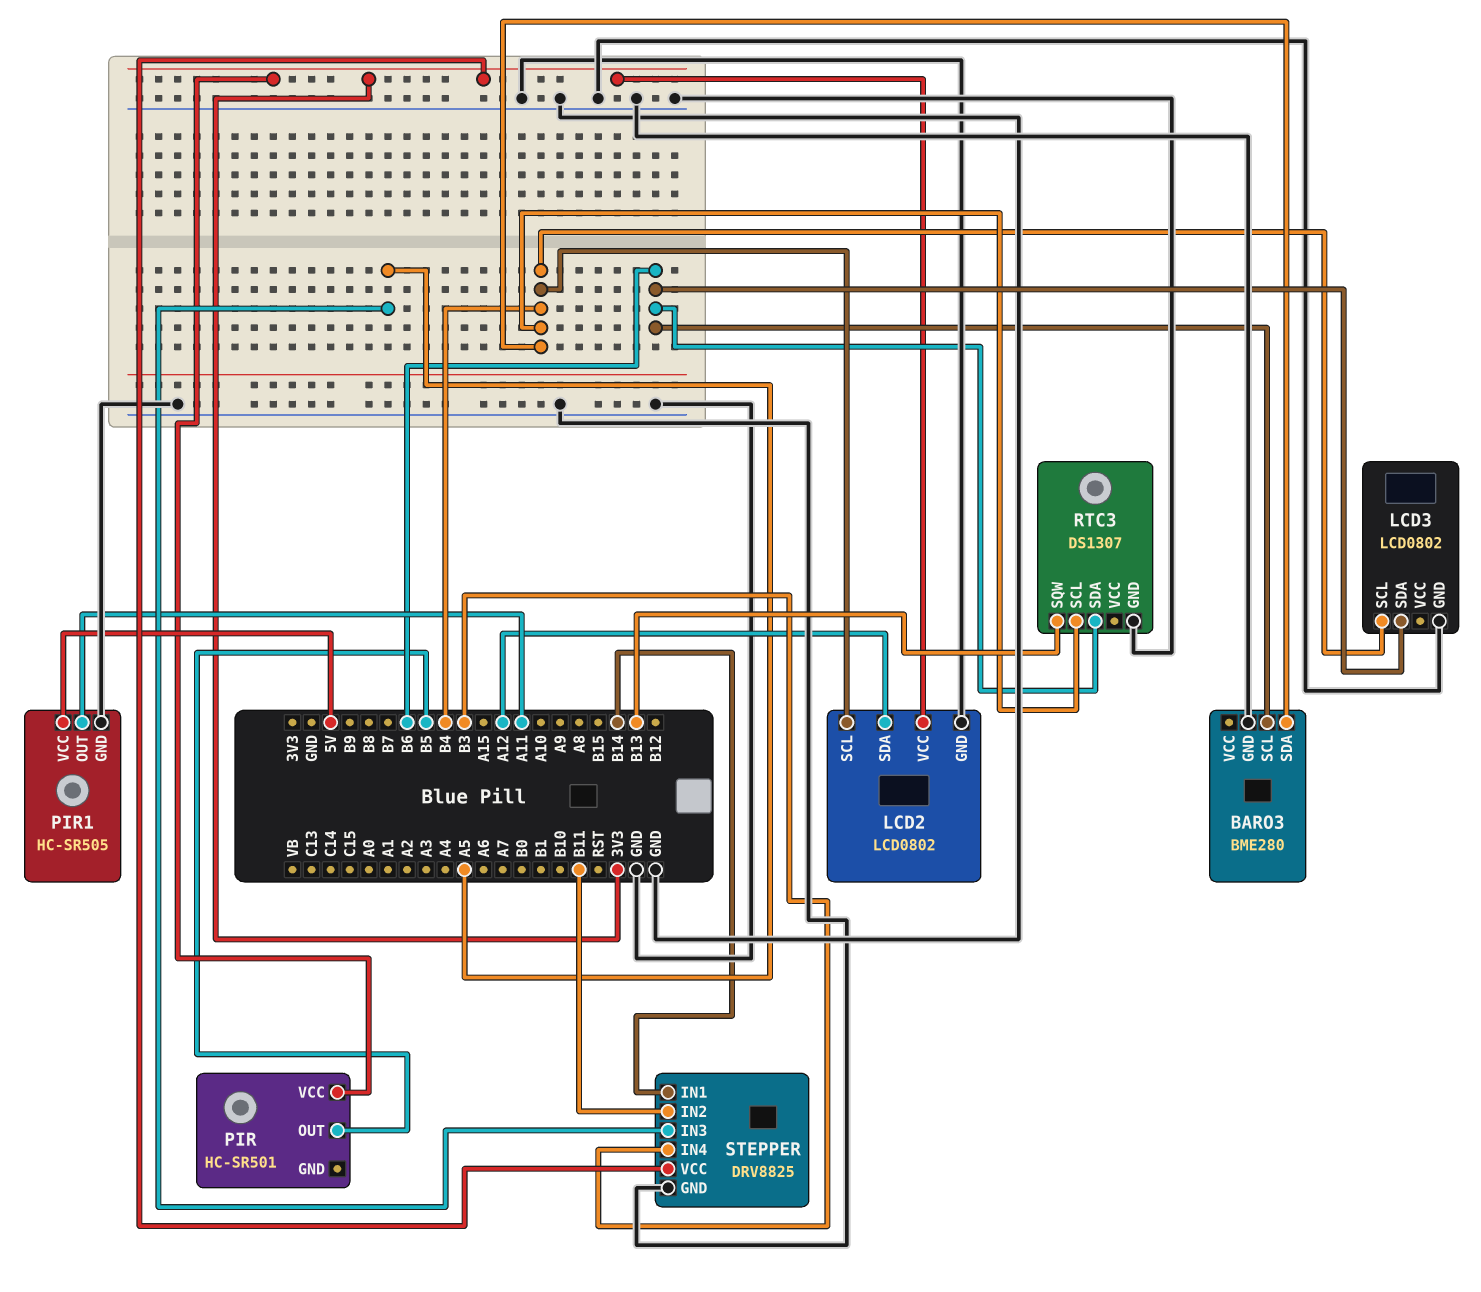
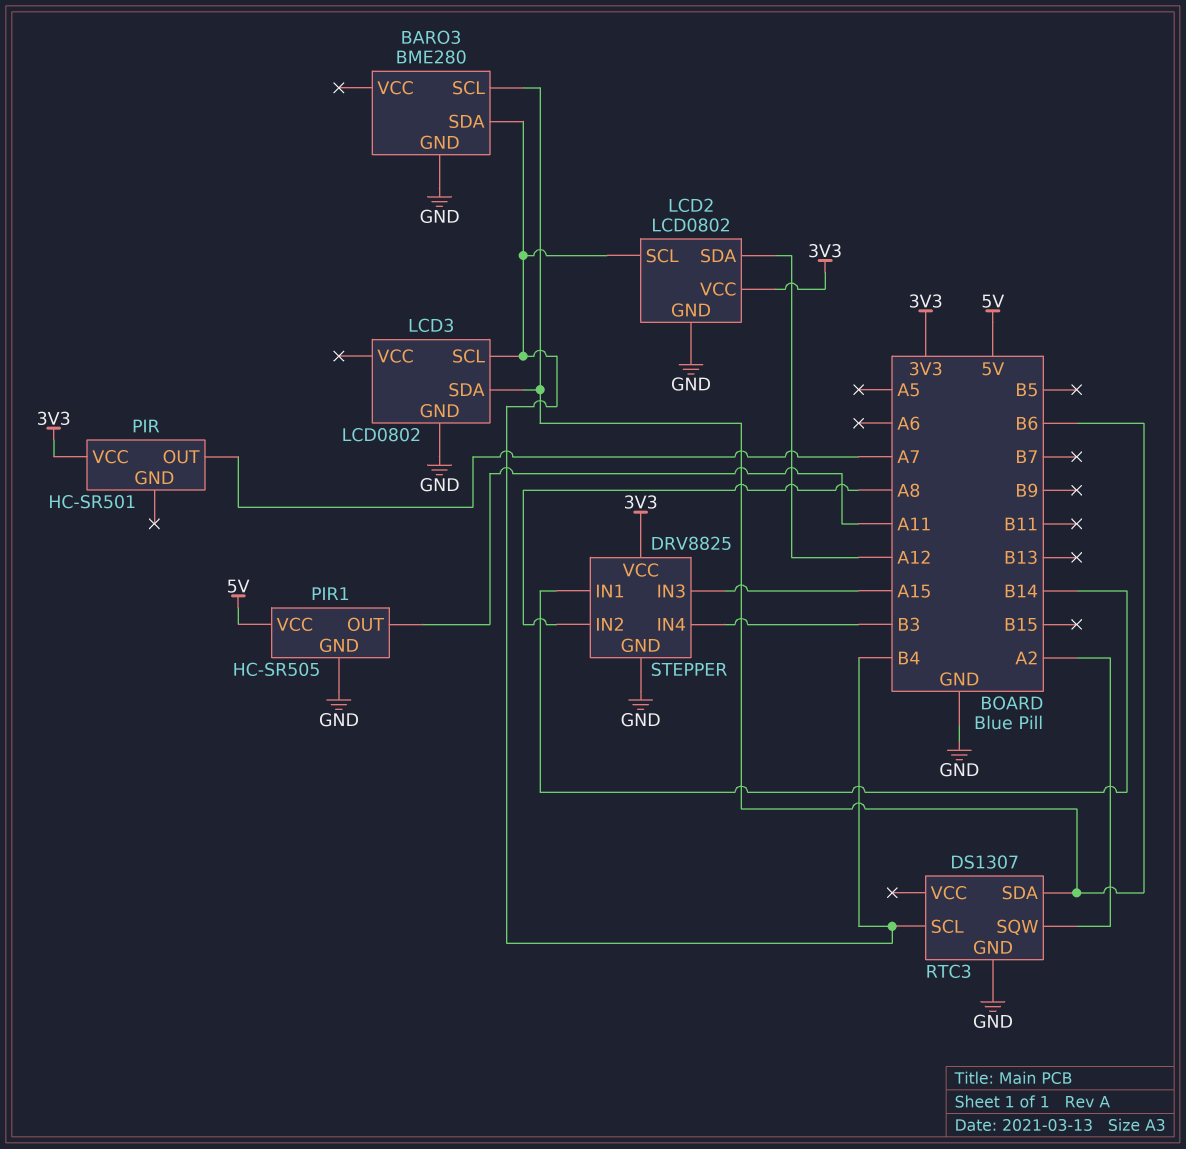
PIR pin OUT: B5 -> A7
RTC3 pin SQW: B13 -> A2
STEPPER pin IN2: B11 -> A8
STEPPER pin IN3: A5 -> A15

